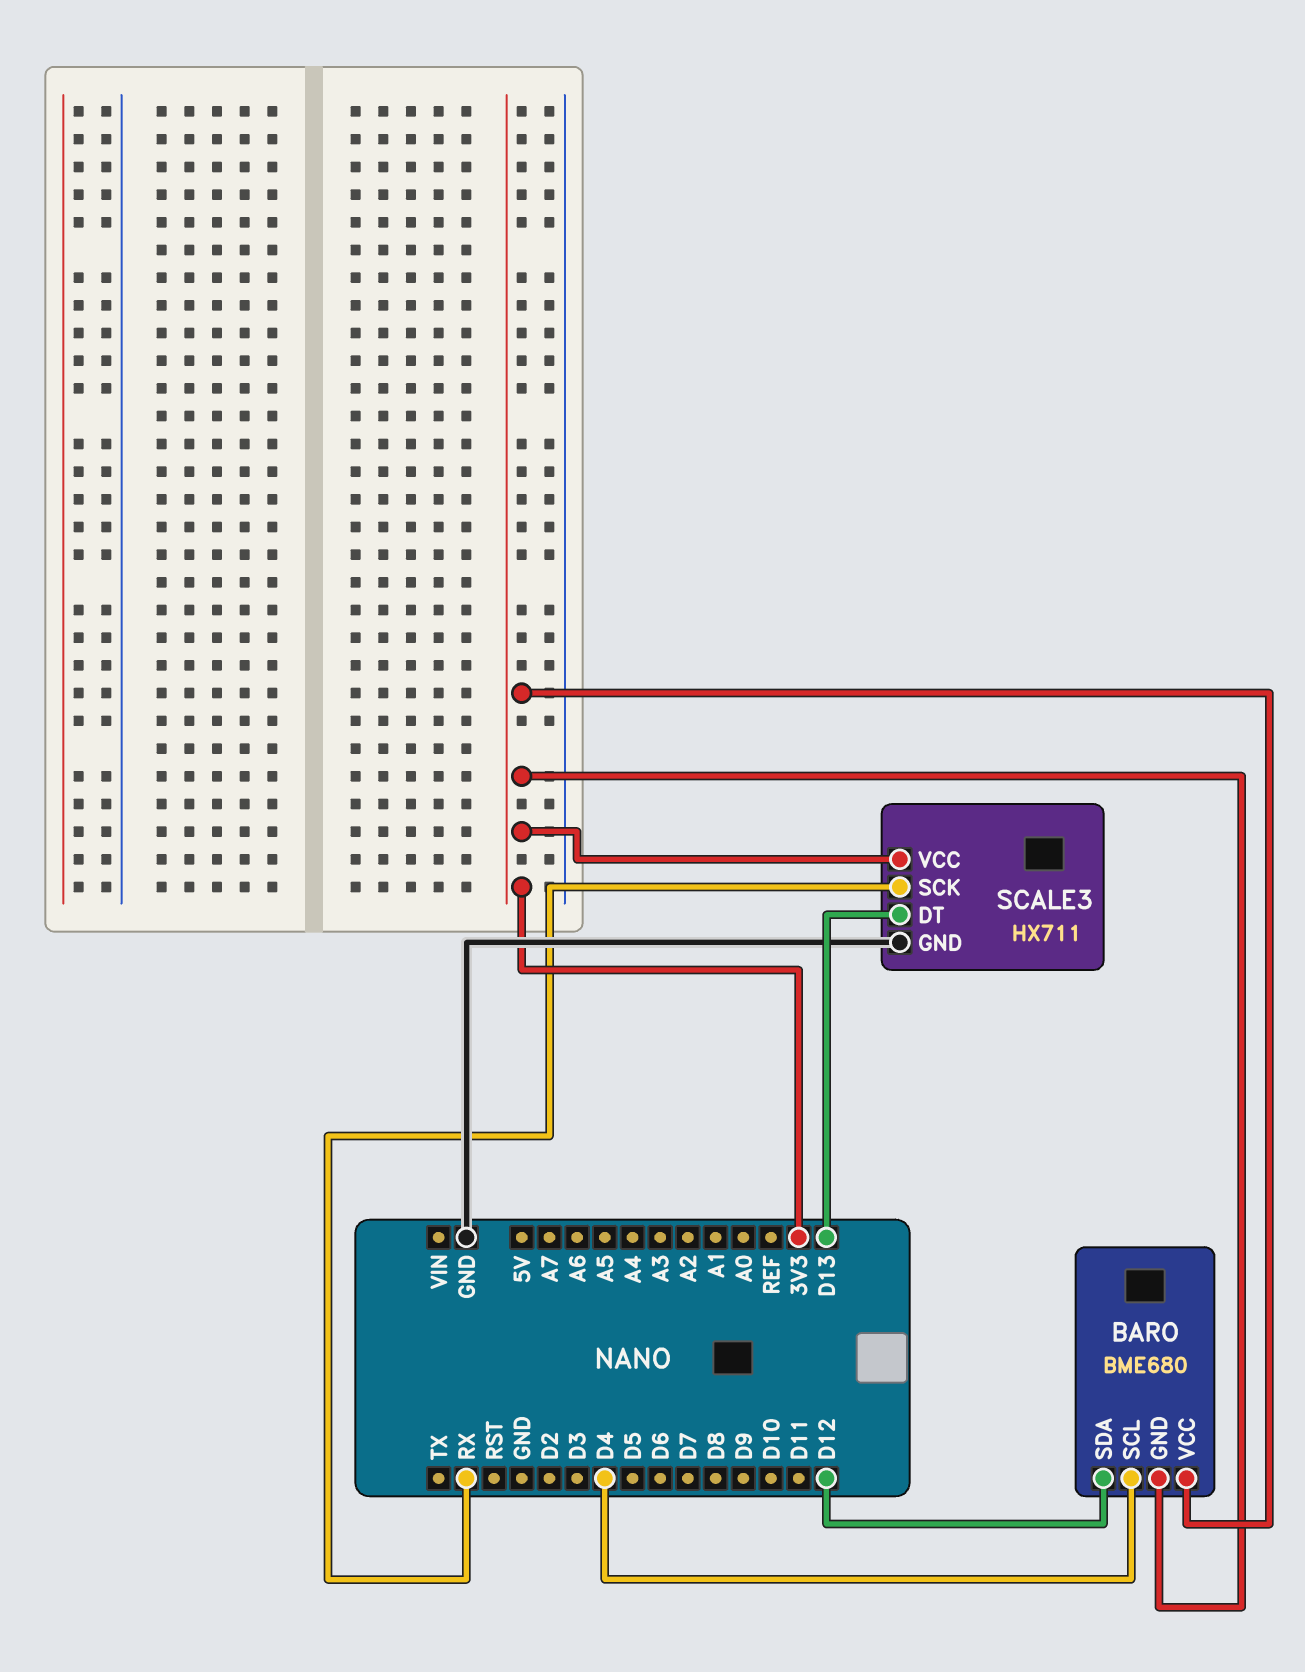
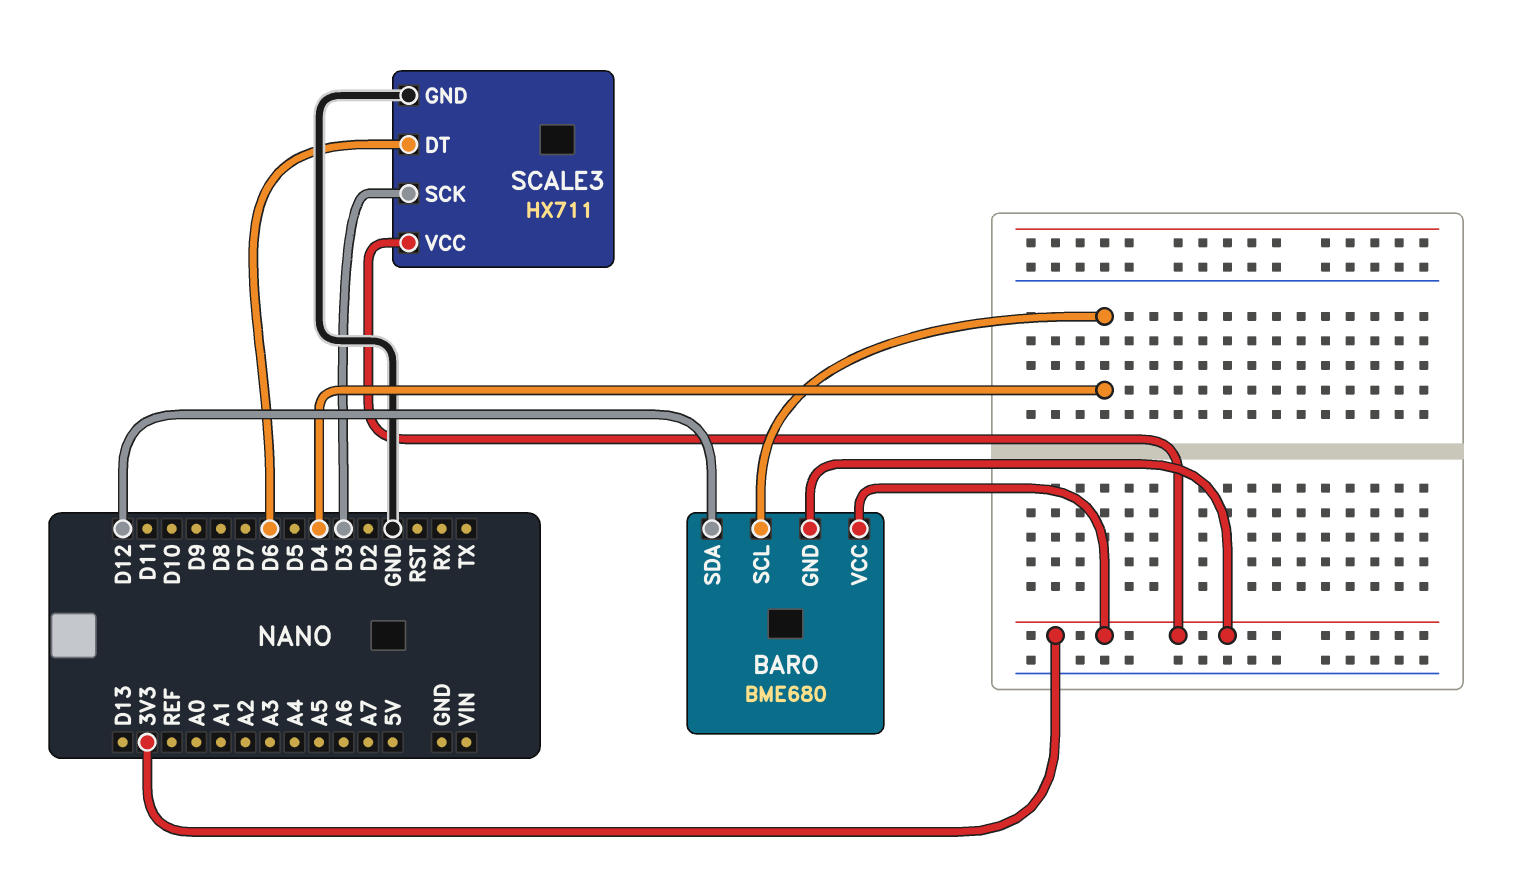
SCALE3 pin DT: D13 -> D6
SCALE3 pin SCK: RX -> D3

